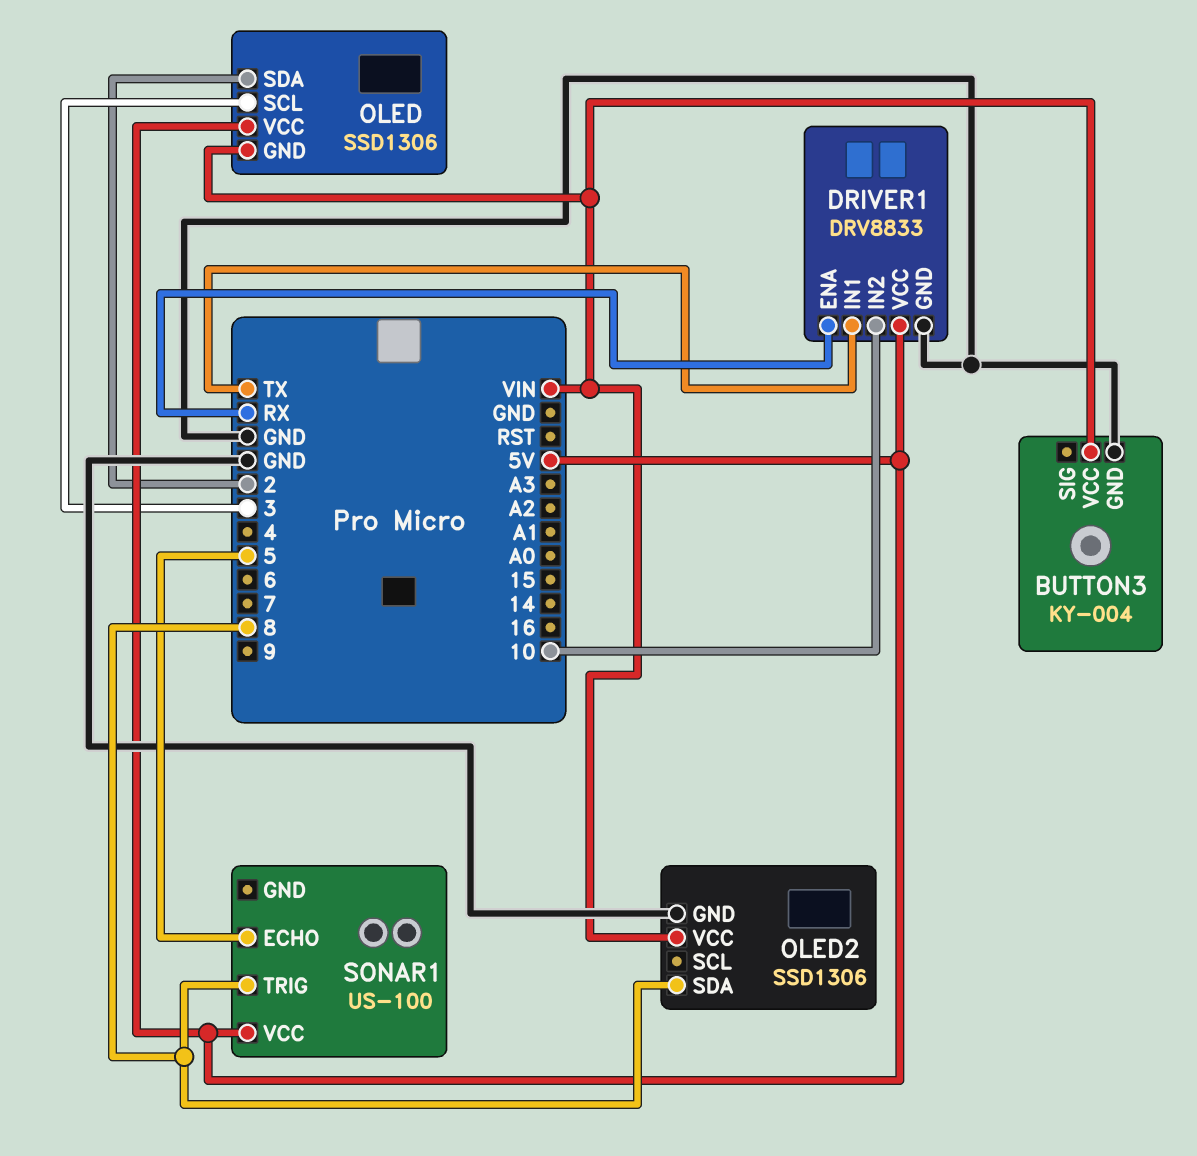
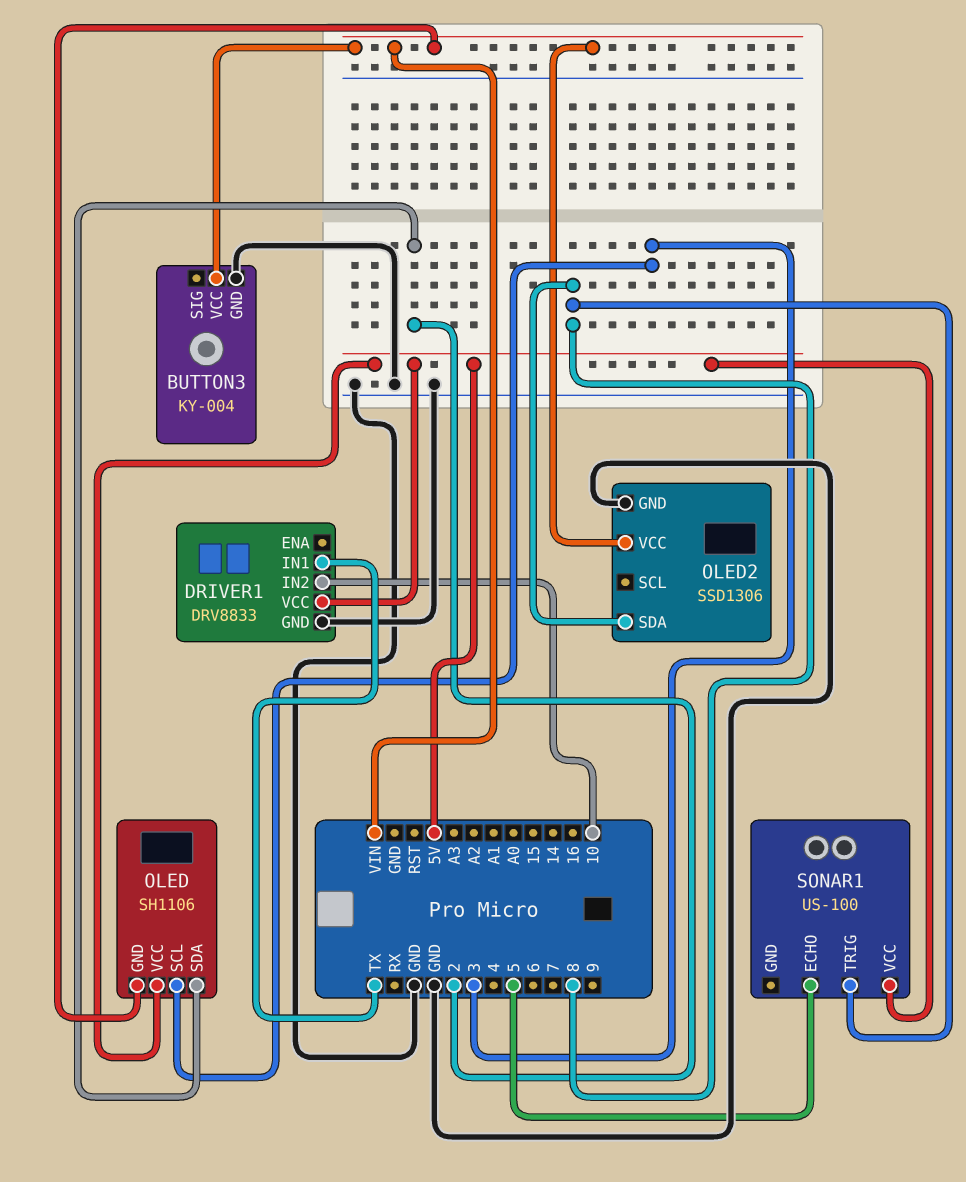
DRIVER1 pin ENA: RX -> none
OLED: SSD1306 -> SH1106

